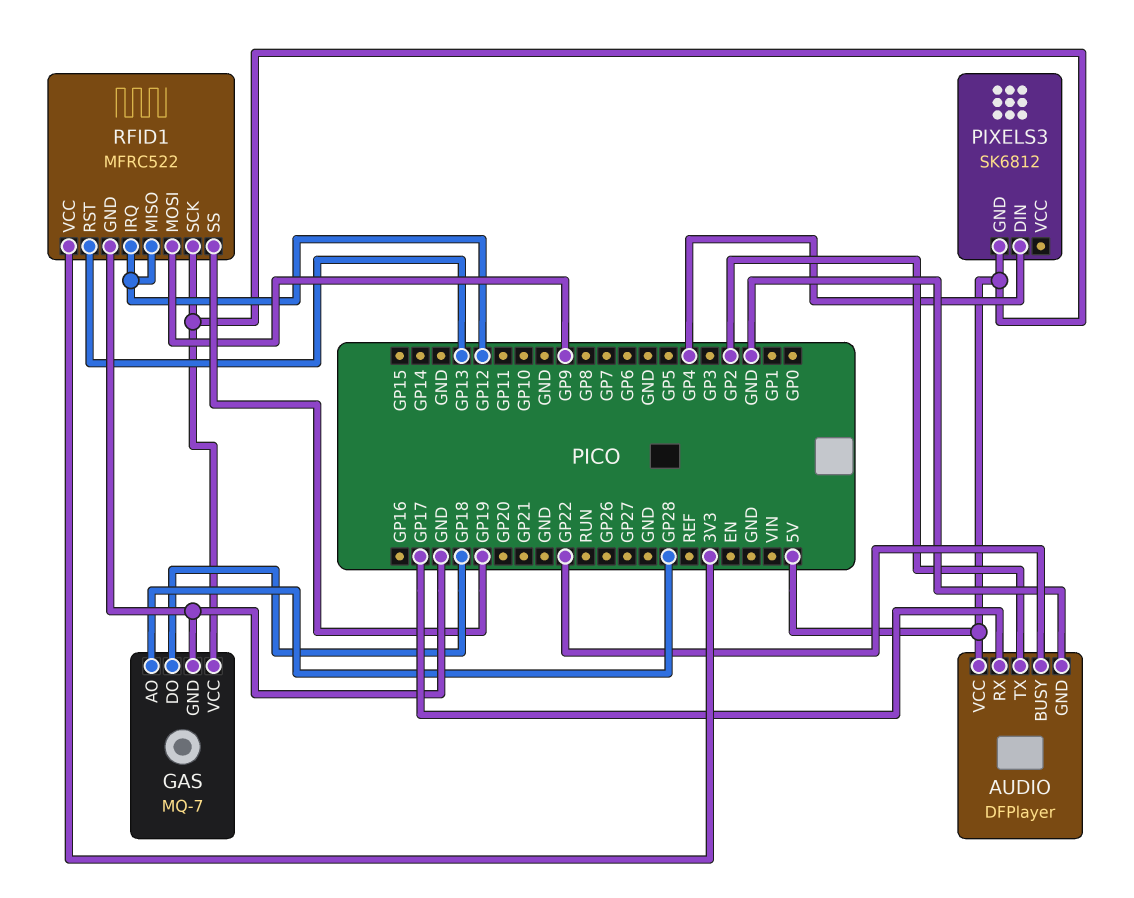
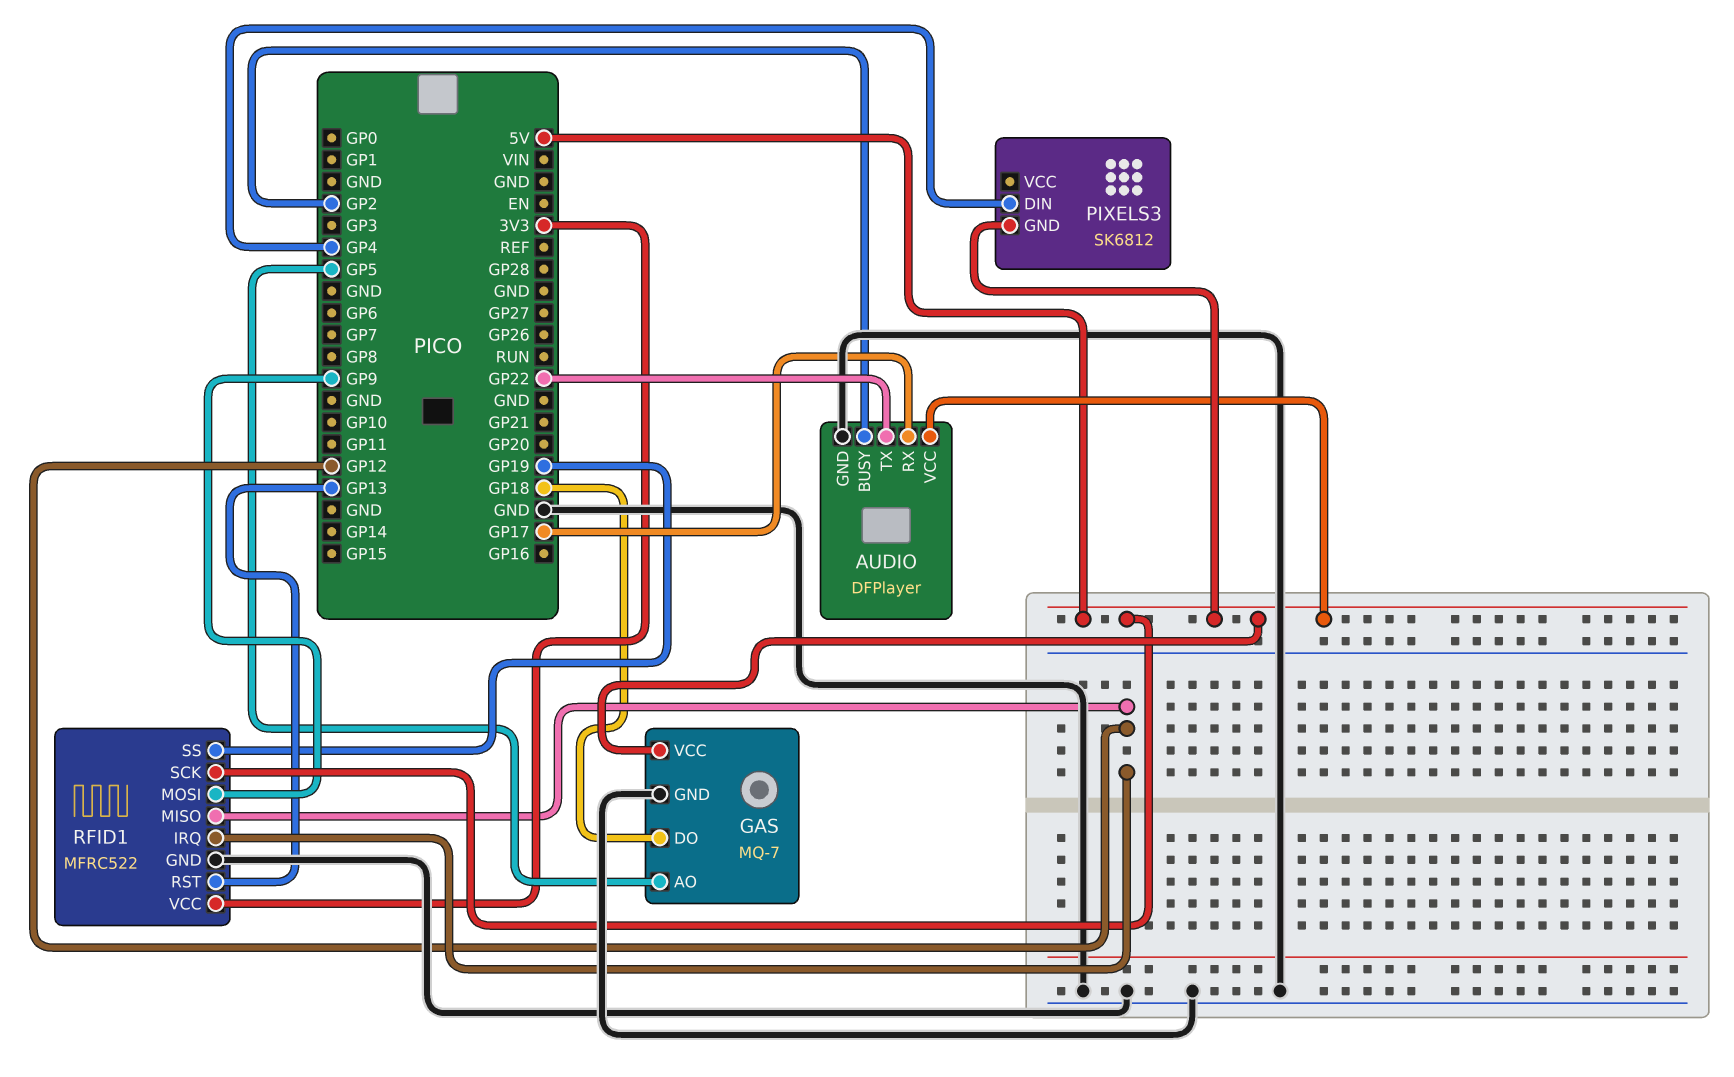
AUDIO pin BUSY: GP22 -> GP2
AUDIO pin TX: GP2 -> GP22
GAS pin AO: GP28 -> GP5

